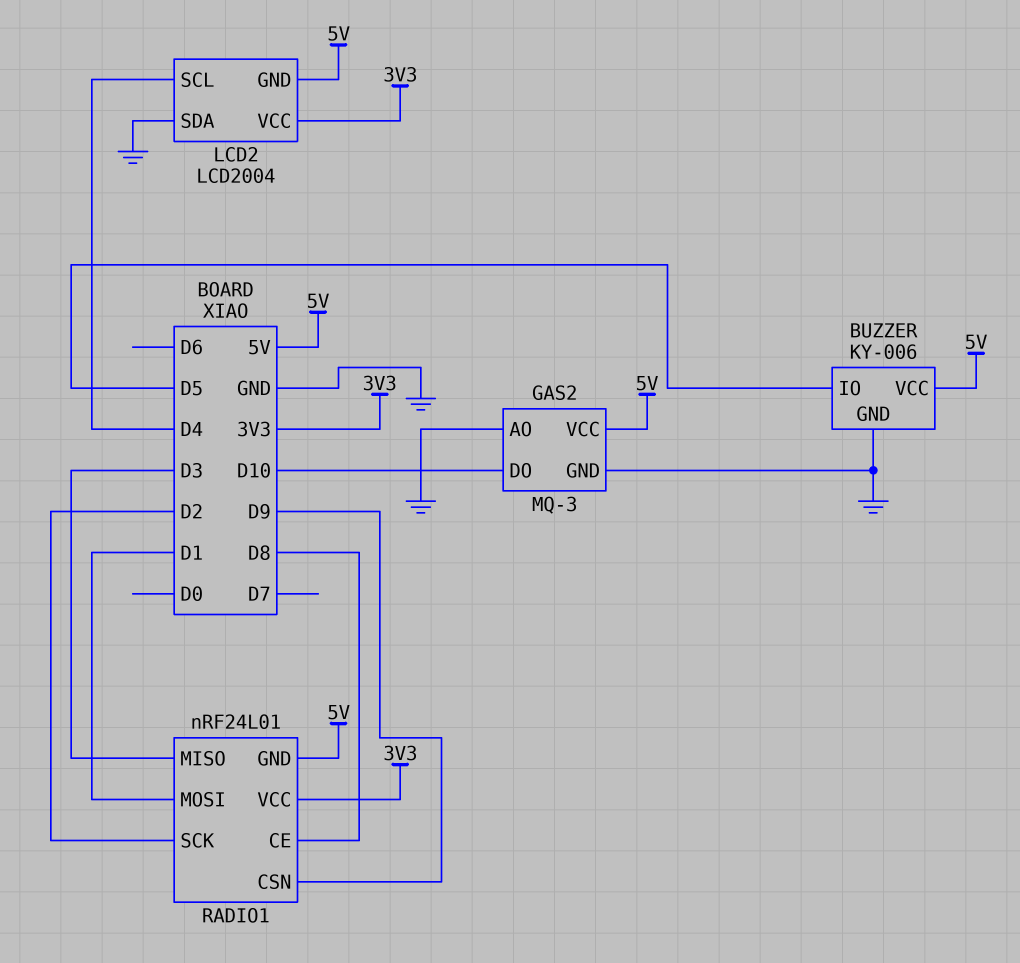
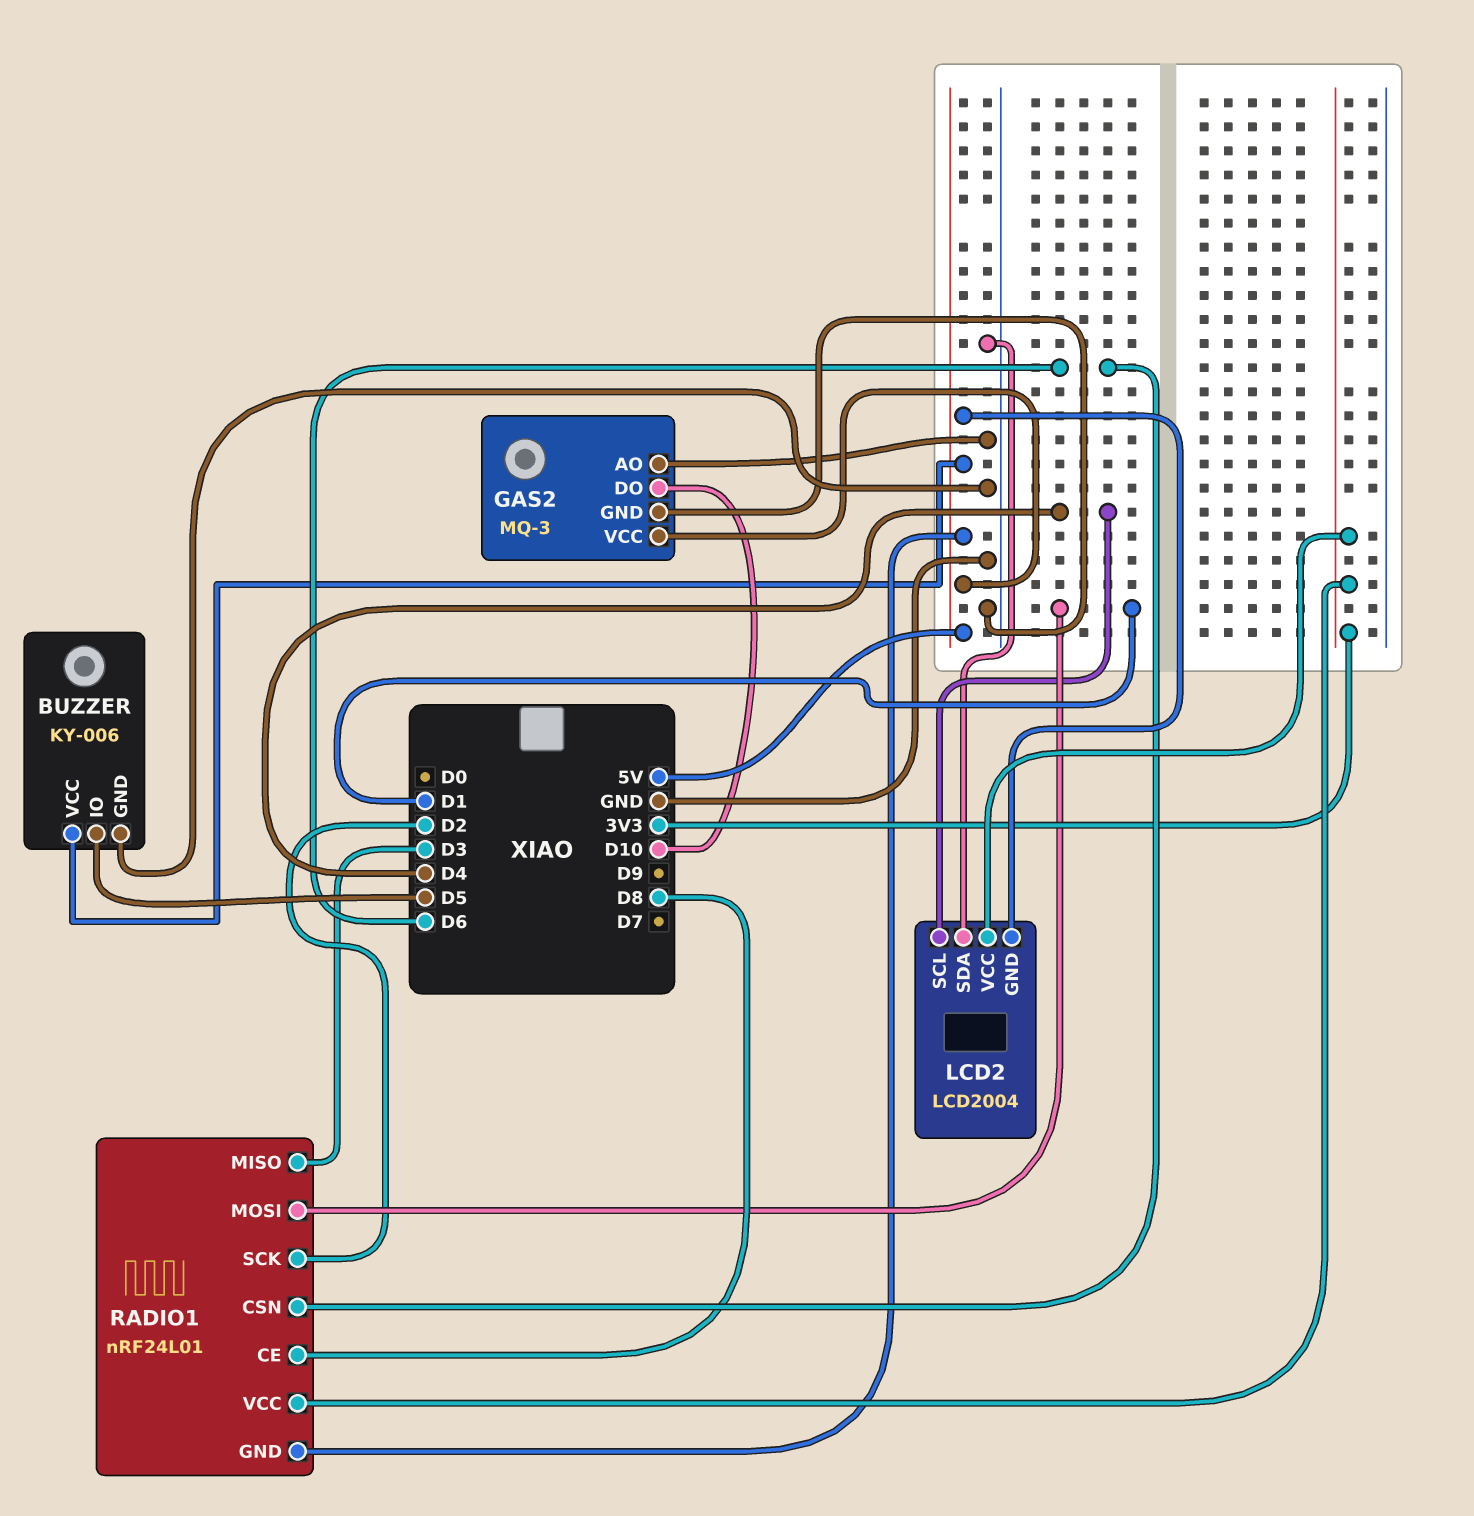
RADIO1 pin CSN: D9 -> D6

